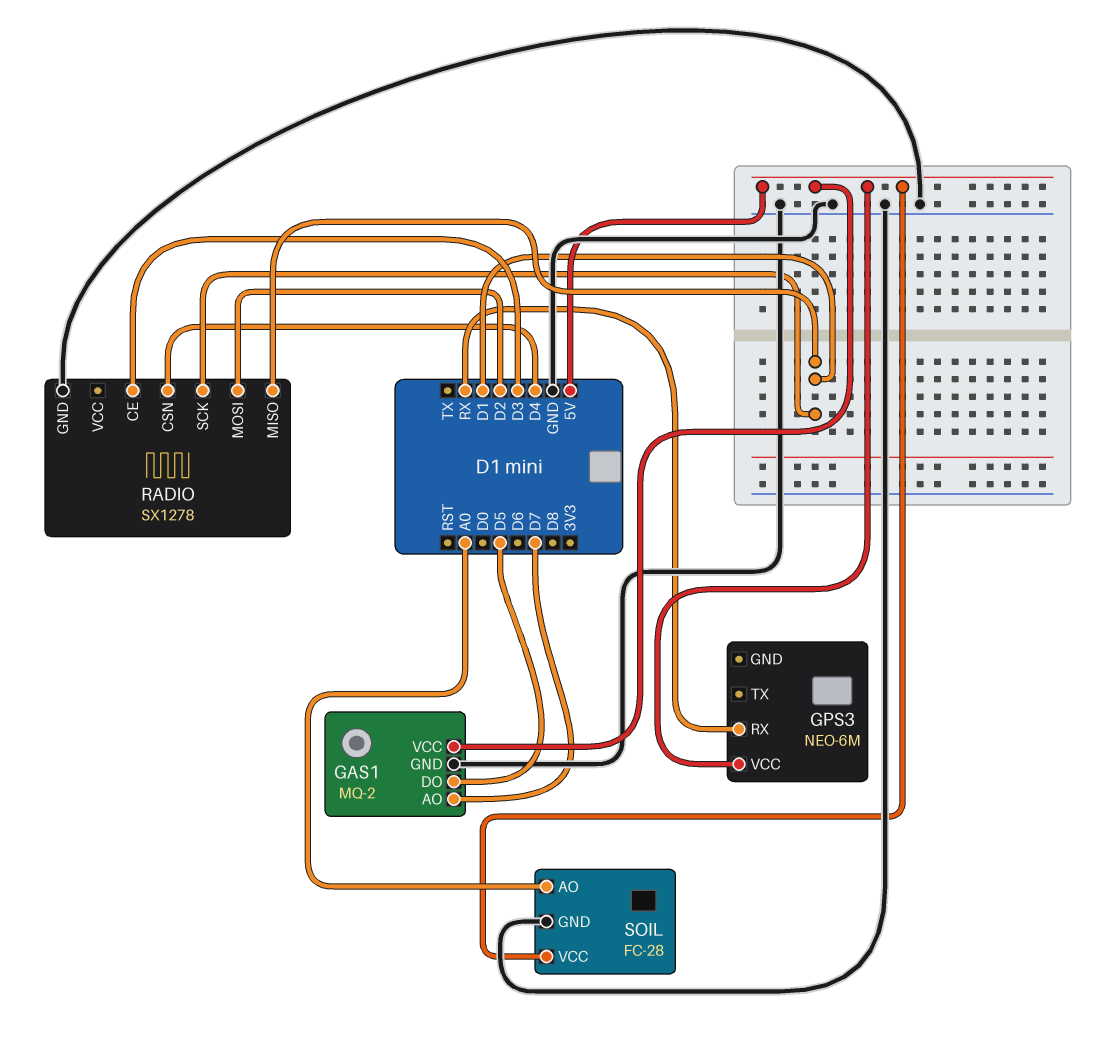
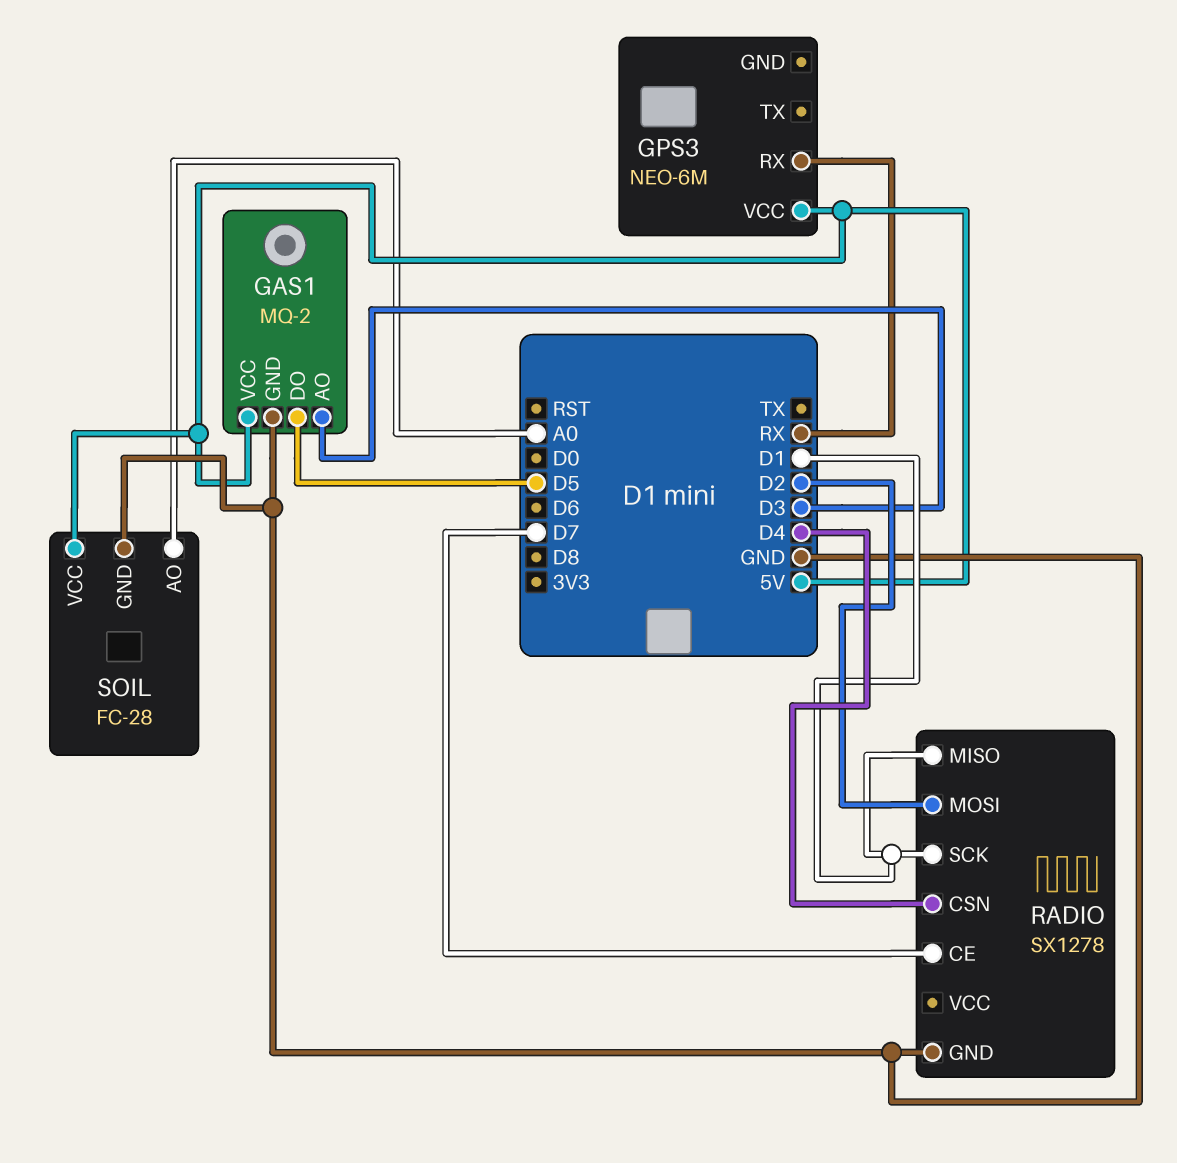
GAS1 pin AO: D7 -> D3
RADIO pin CE: D3 -> D7

